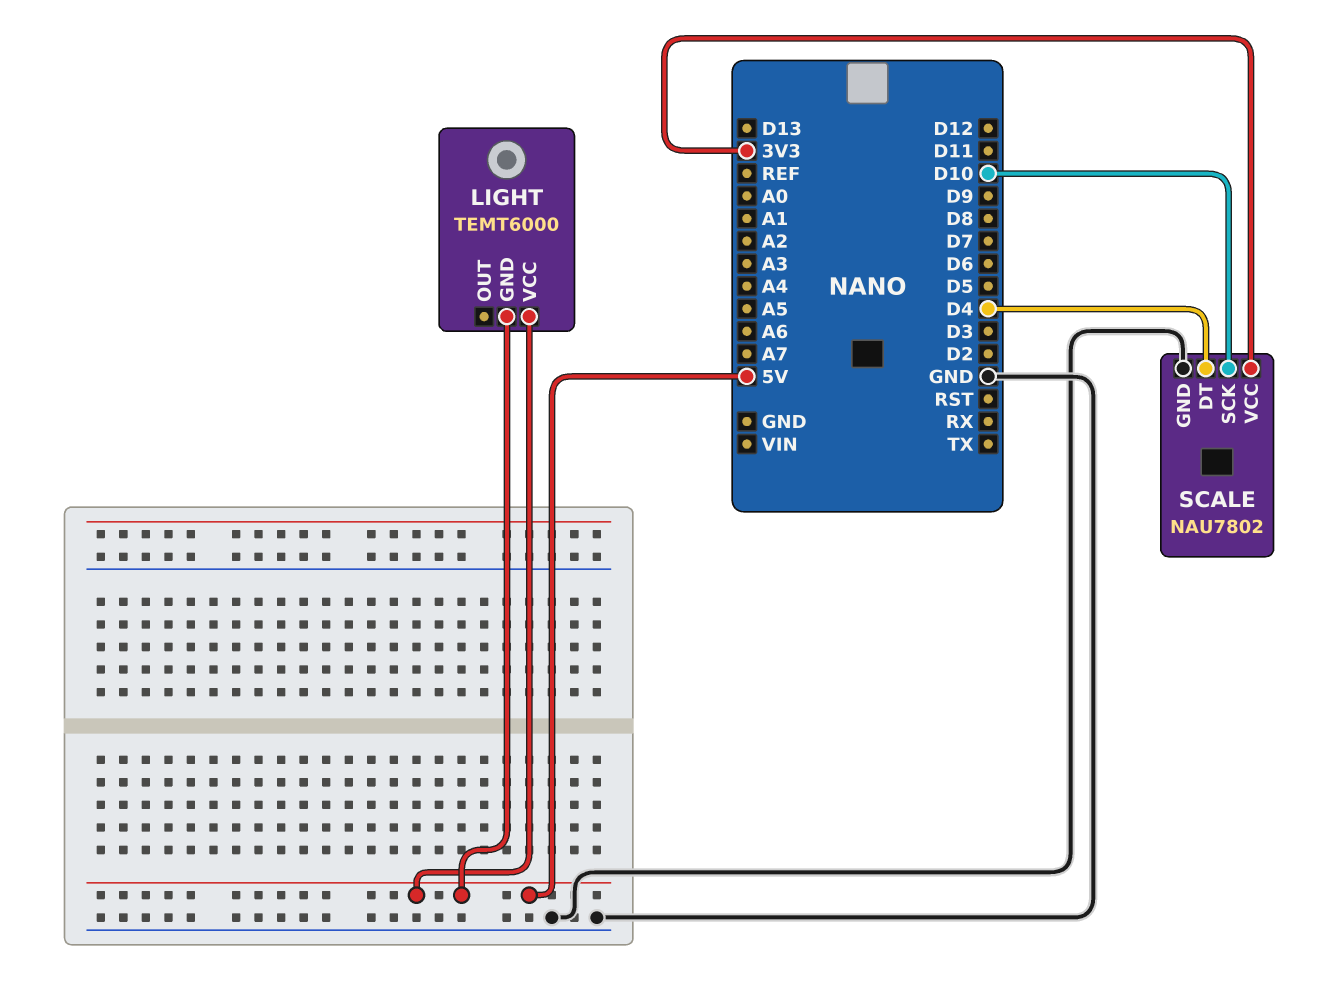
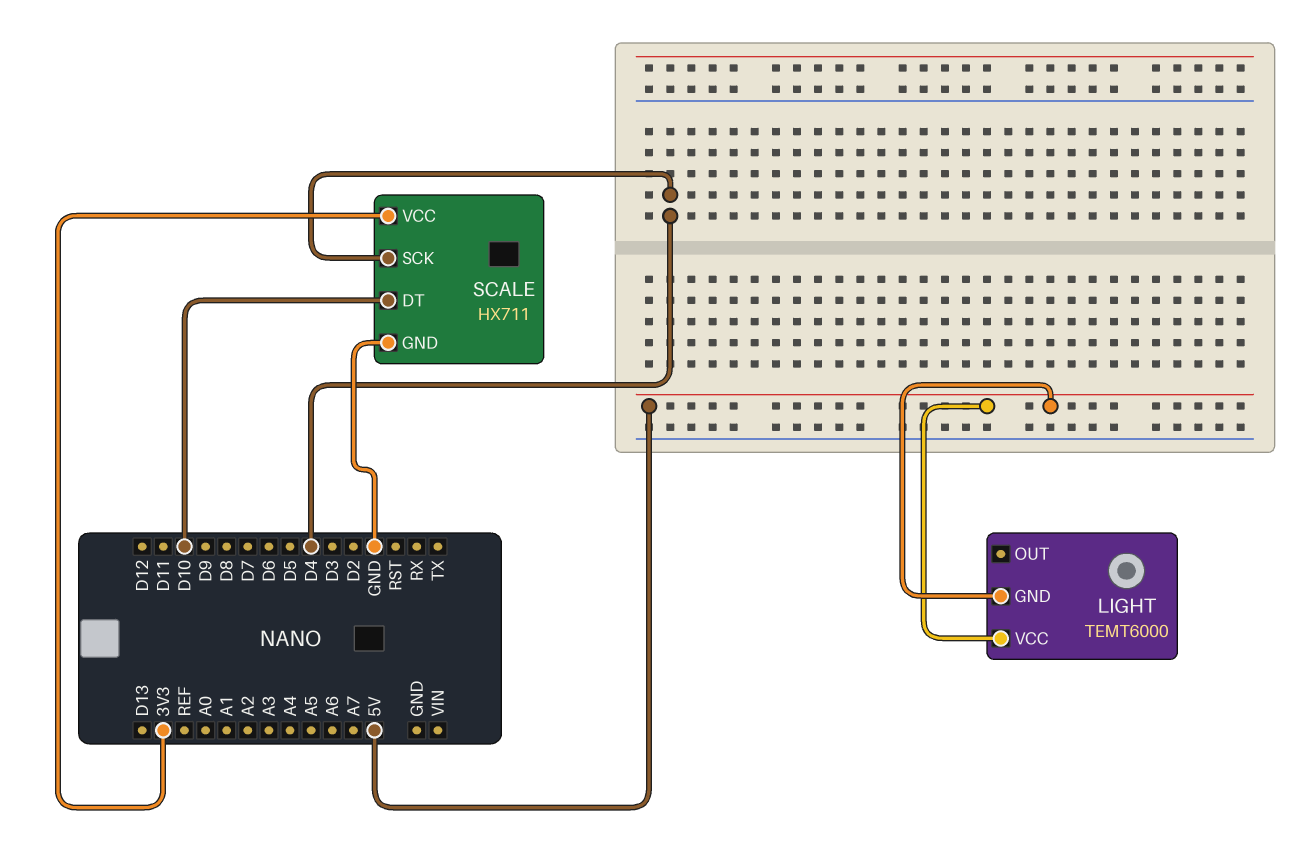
SCALE: NAU7802 -> HX711
SCALE pin DT: D4 -> D10
SCALE pin SCK: D10 -> D4

